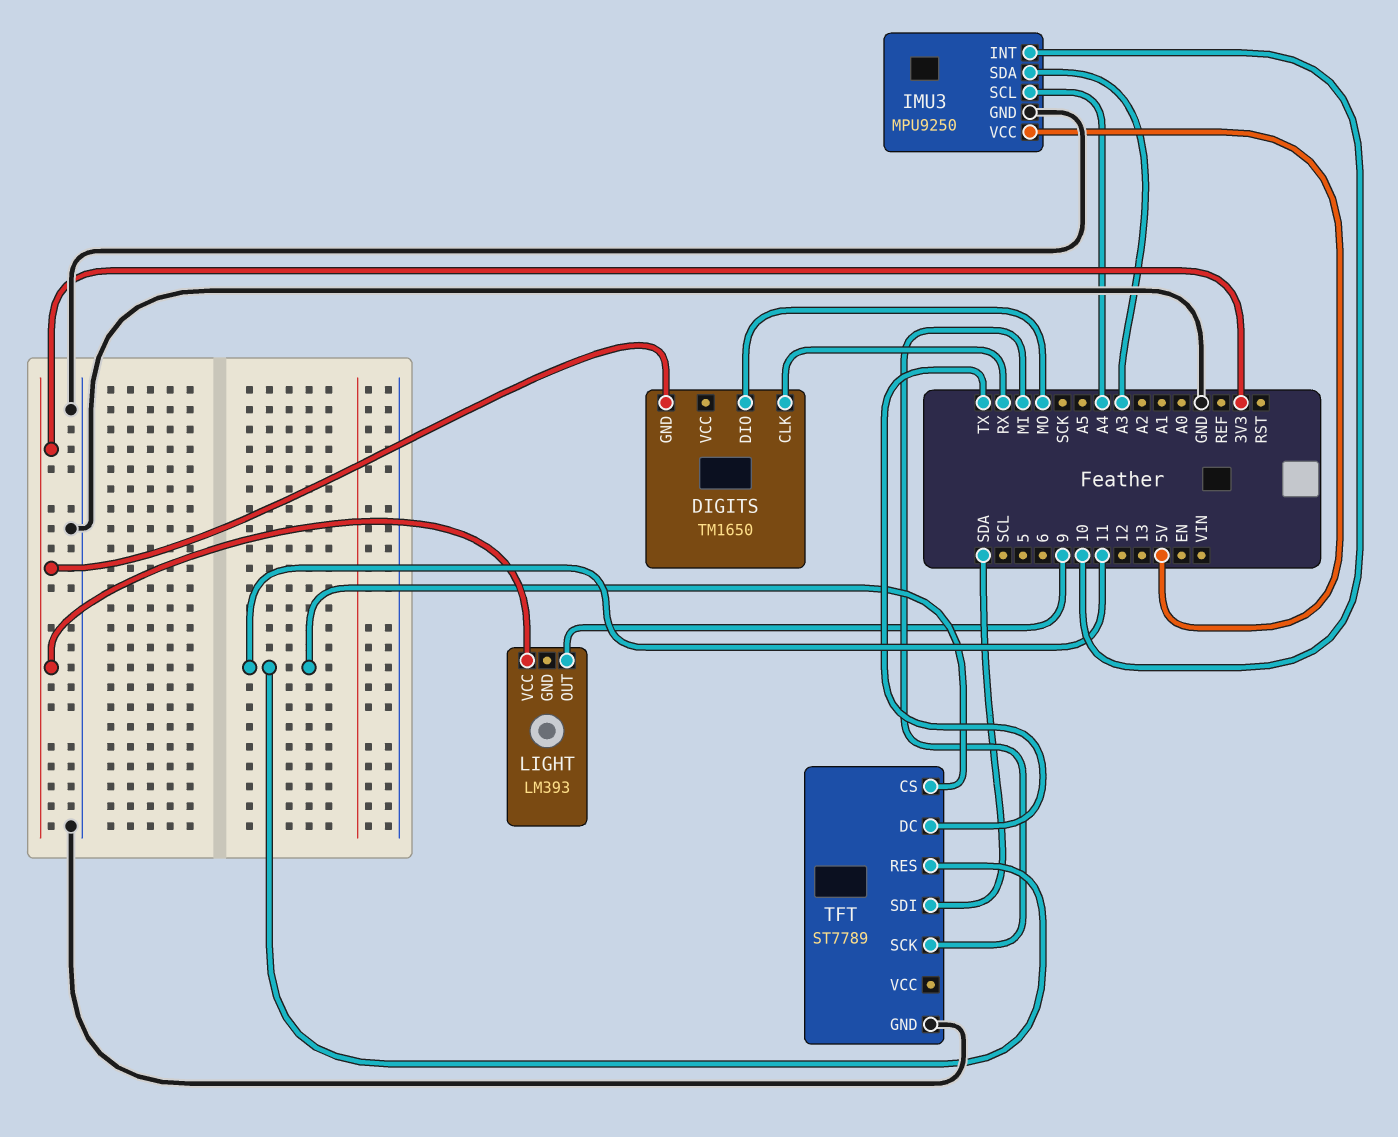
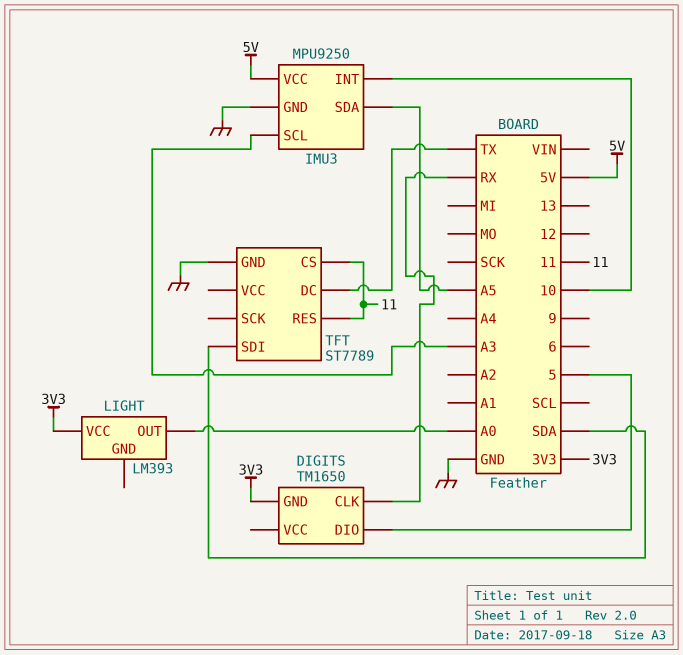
DIGITS pin DIO: MO -> 5
IMU3 pin SCL: A4 -> A3
IMU3 pin SDA: A3 -> A5
LIGHT pin OUT: 9 -> A0
TFT pin SCK: MI -> none

